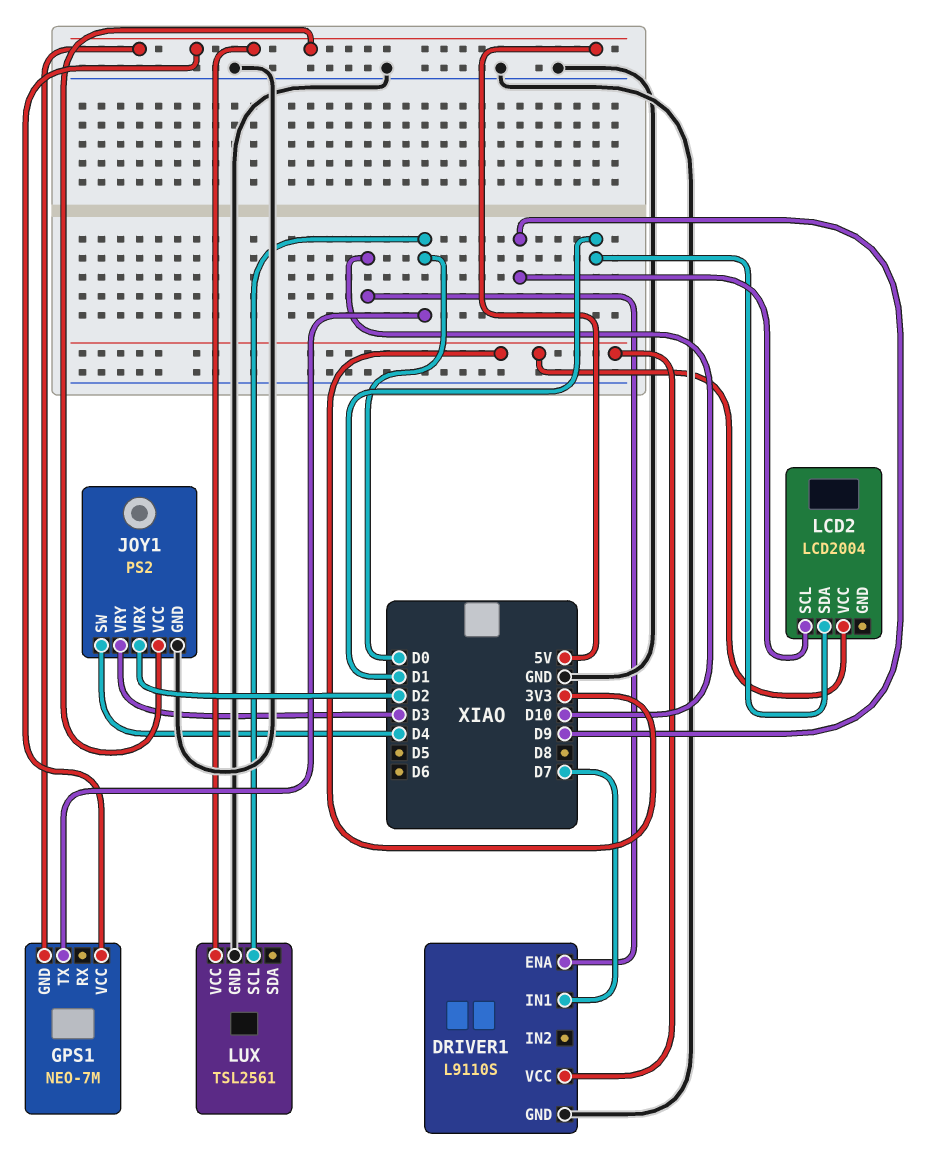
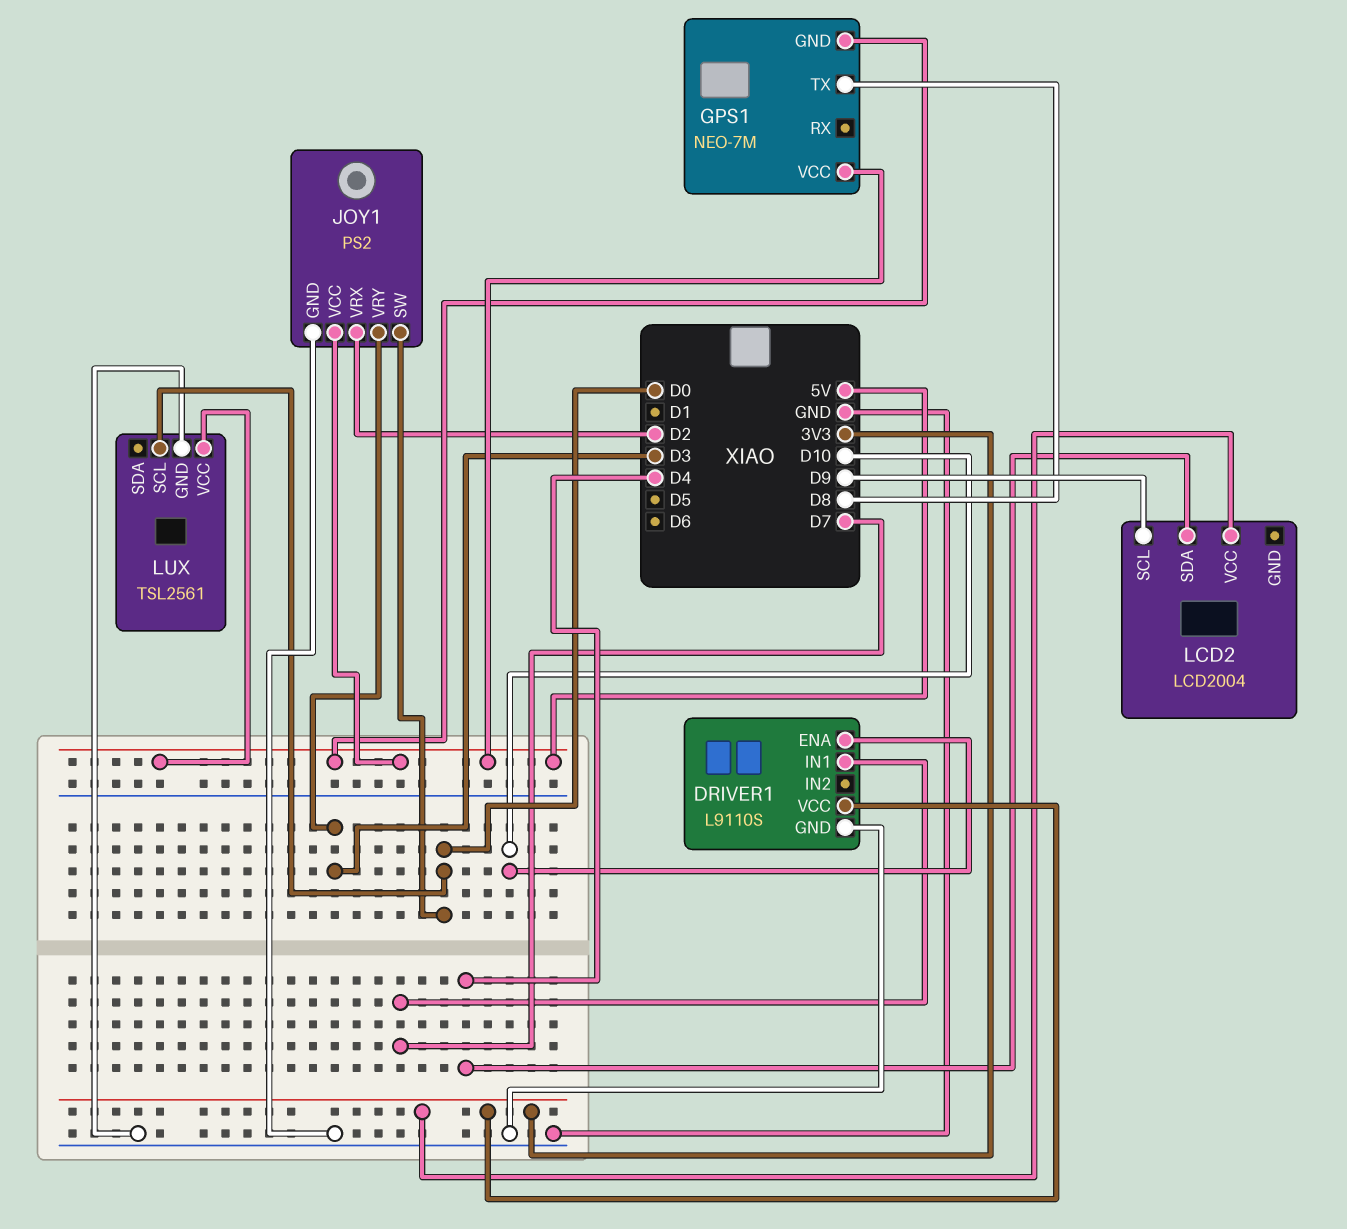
GPS1 pin TX: D0 -> D8
JOY1 pin SW: D4 -> D0
LCD2 pin SDA: D1 -> D4

